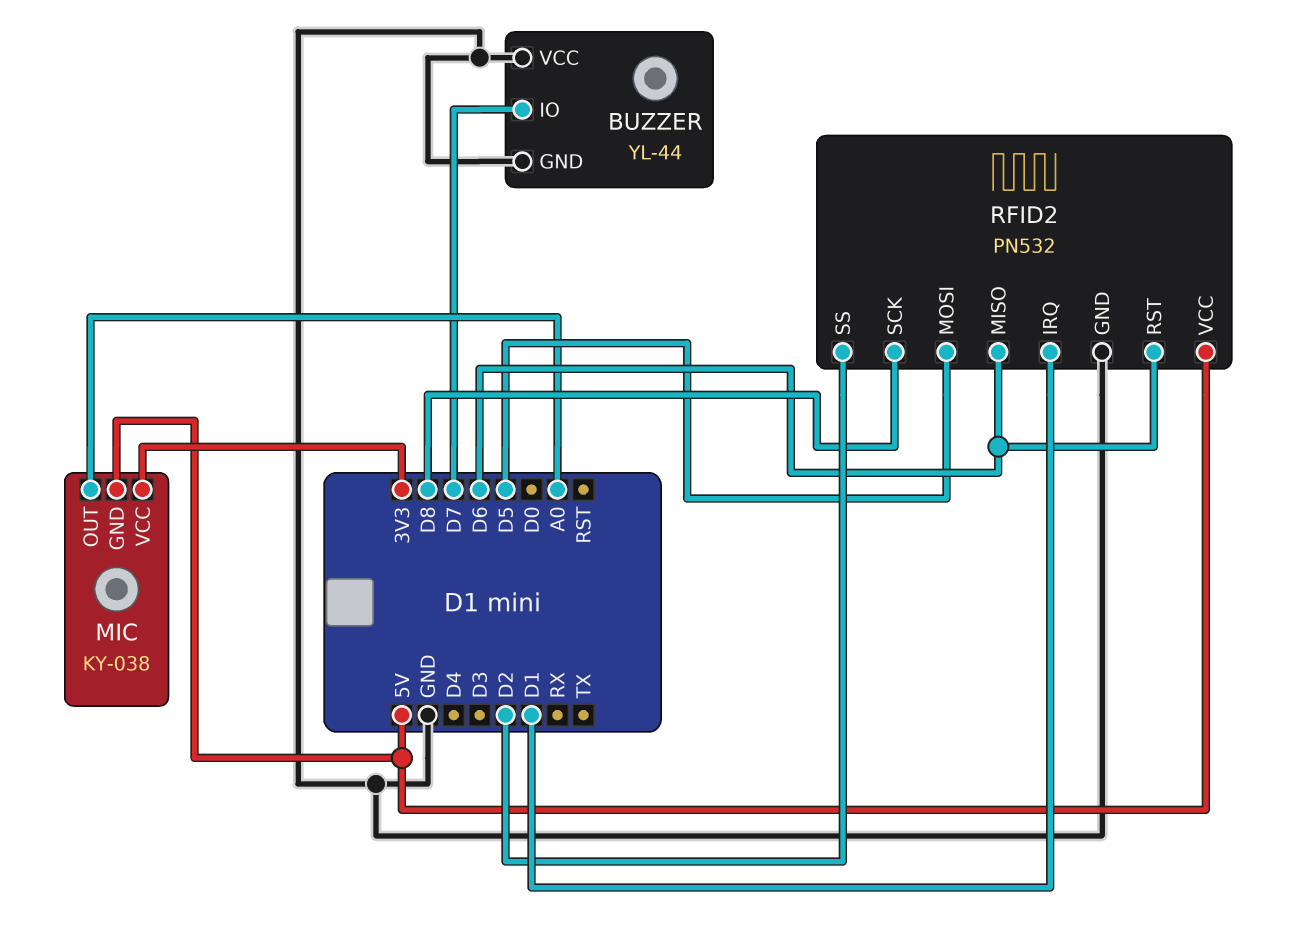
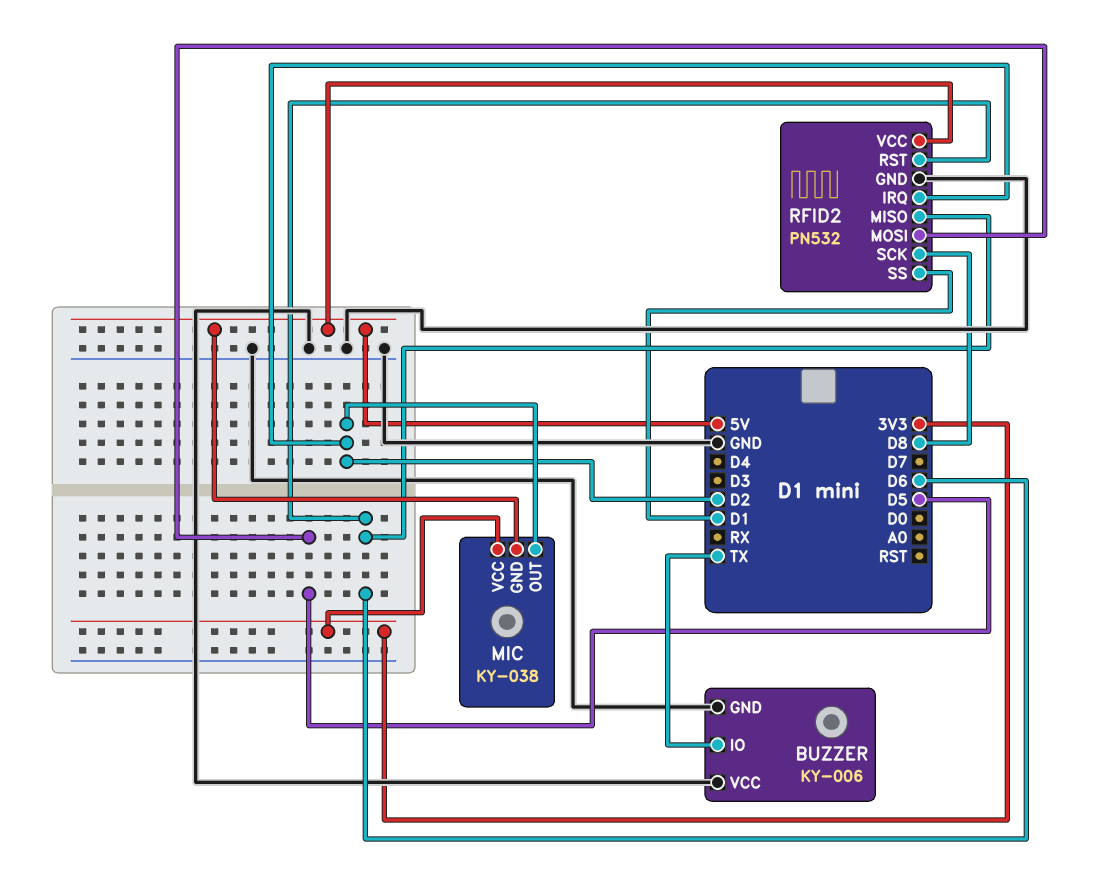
BUZZER: YL-44 -> KY-006
BUZZER pin IO: D7 -> TX
MIC pin OUT: A0 -> D2
RFID2 pin IRQ: D1 -> D2
RFID2 pin SS: D2 -> D1

